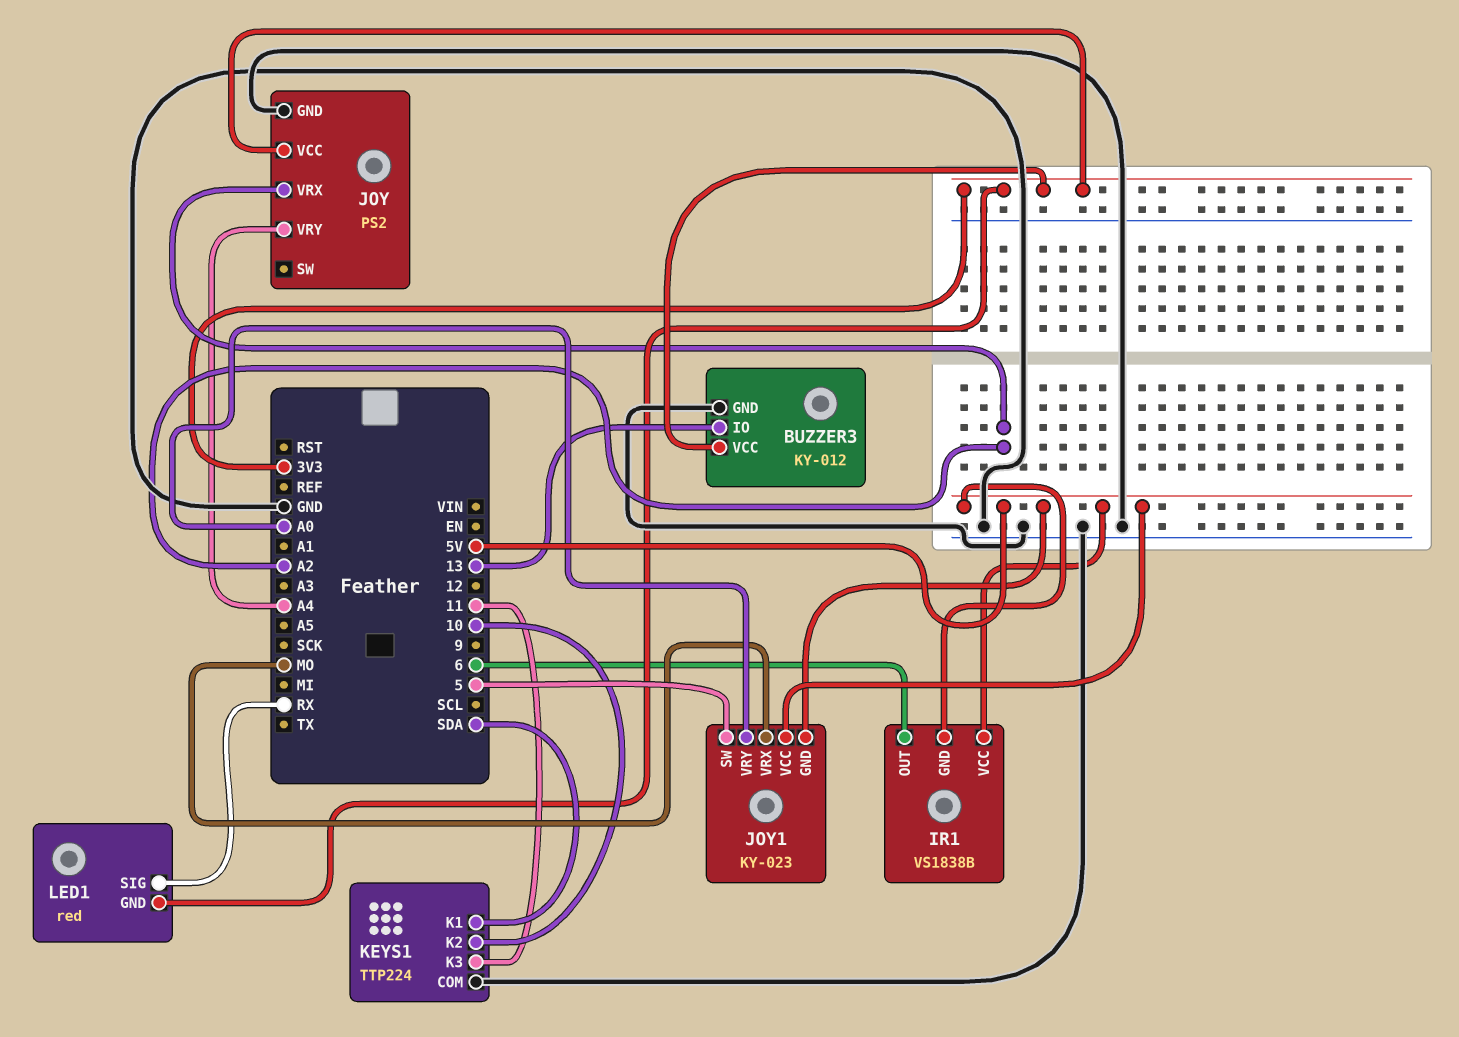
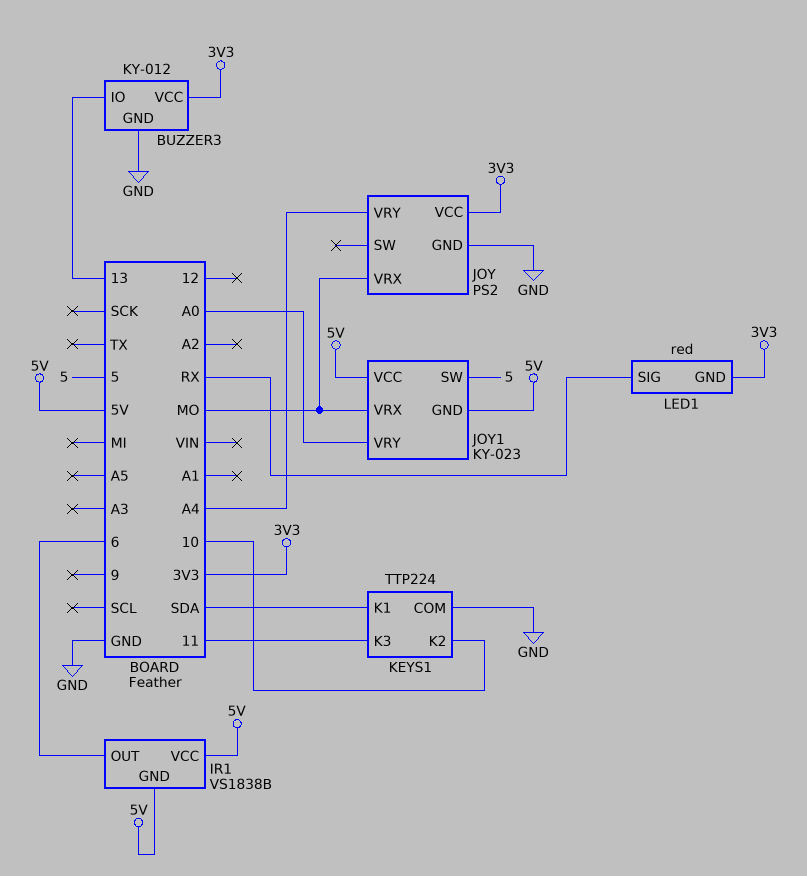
JOY pin VRX: A2 -> MO

